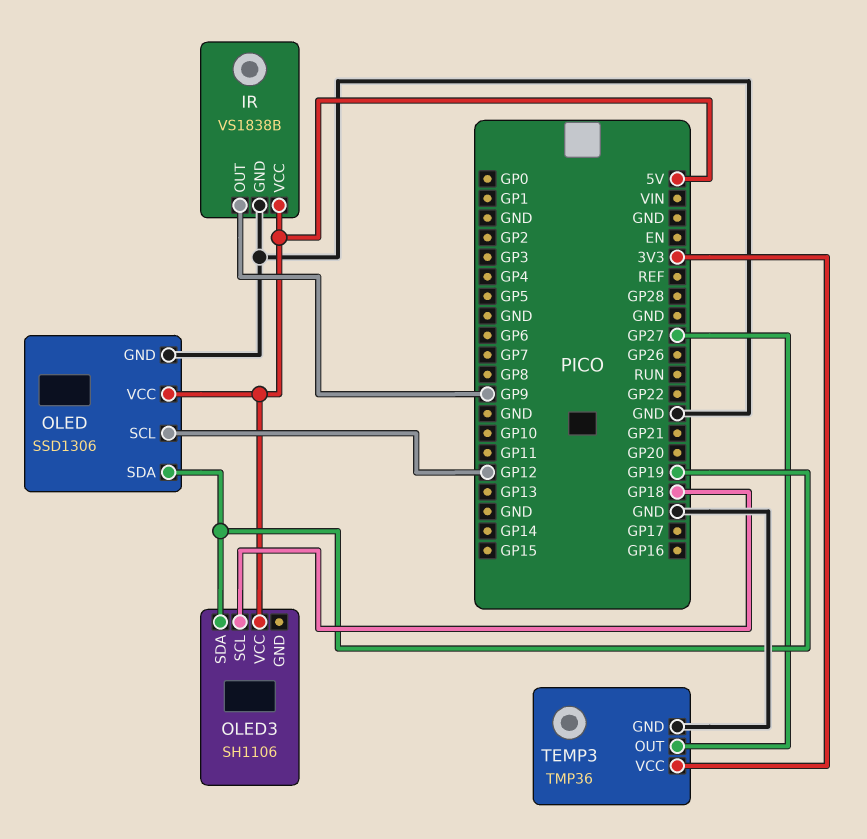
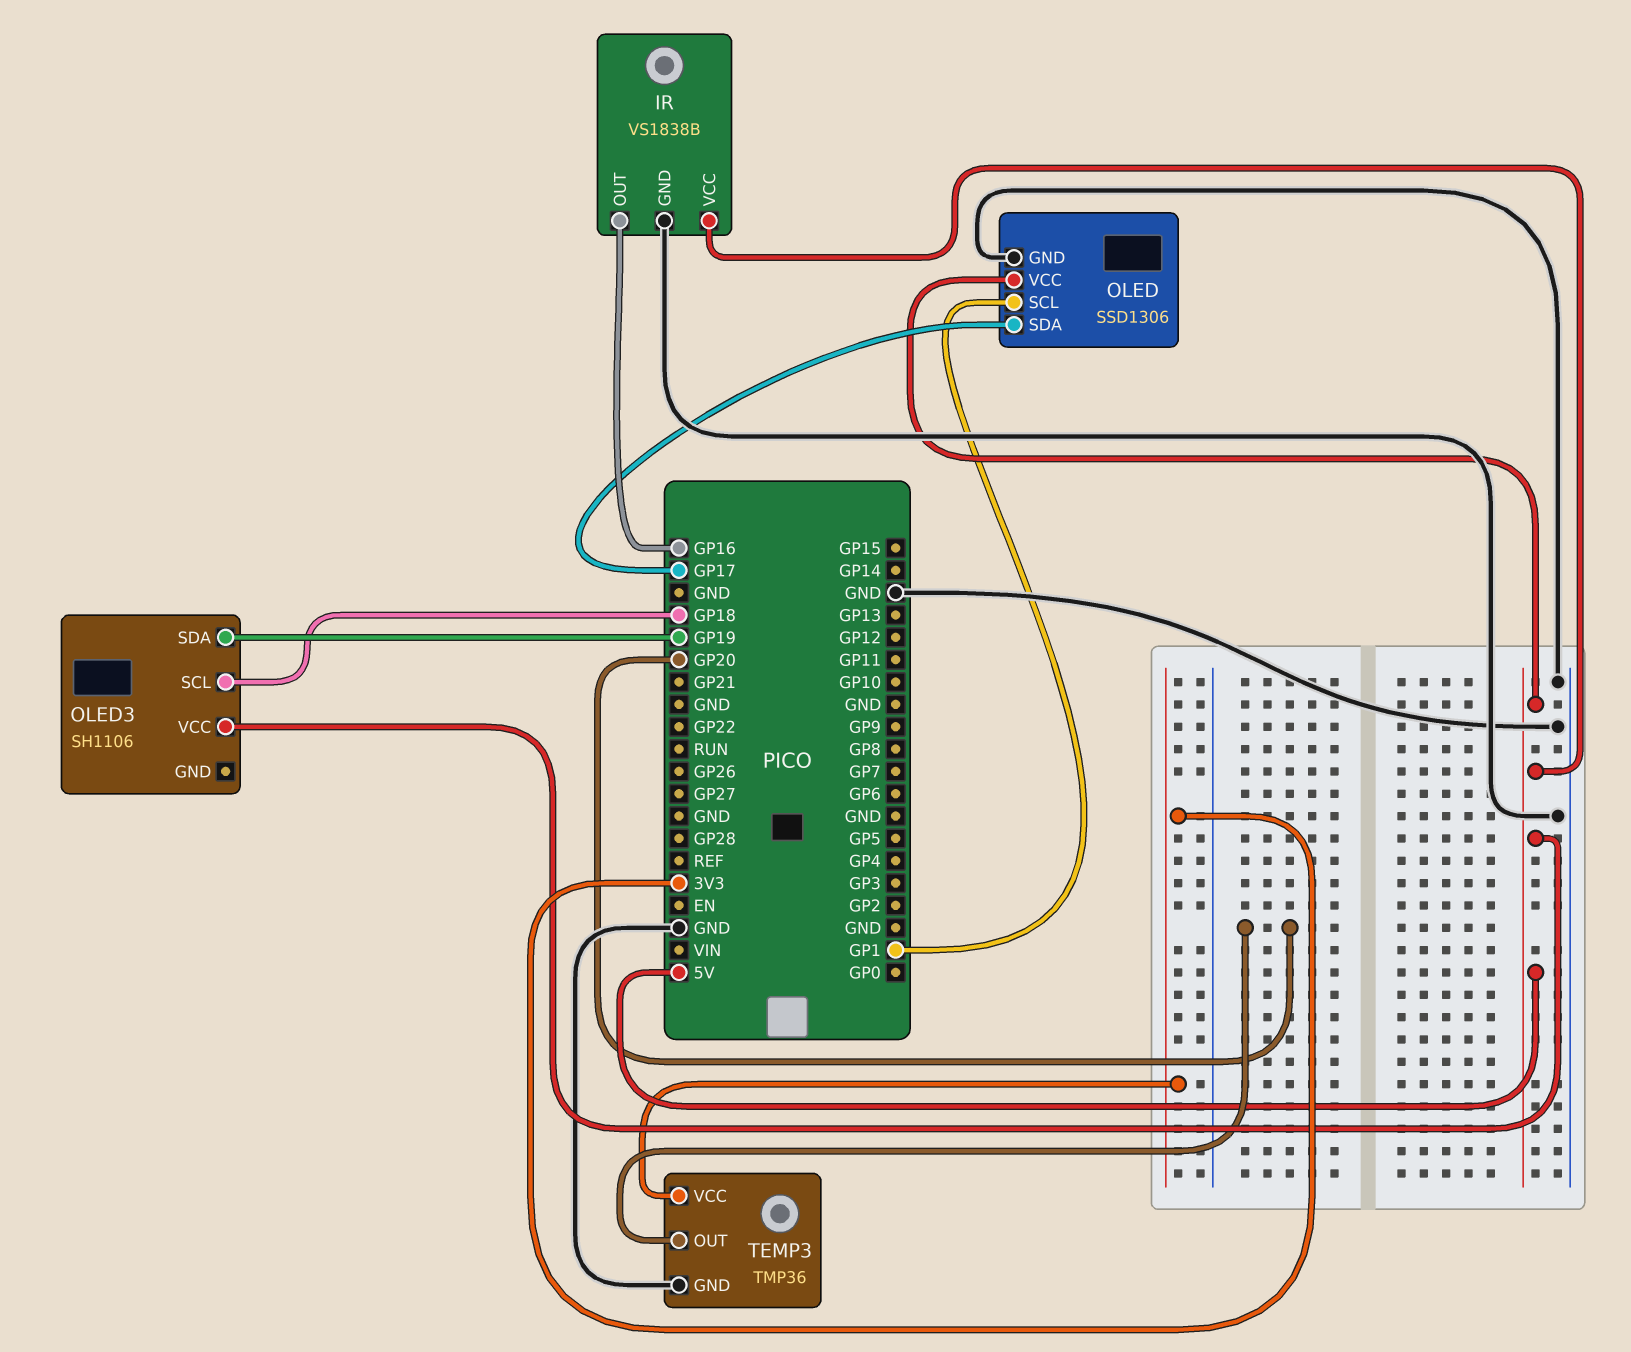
IR pin OUT: GP9 -> GP16
OLED pin SCL: GP12 -> GP1
OLED pin SDA: GP19 -> GP17
TEMP3 pin OUT: GP27 -> GP20

